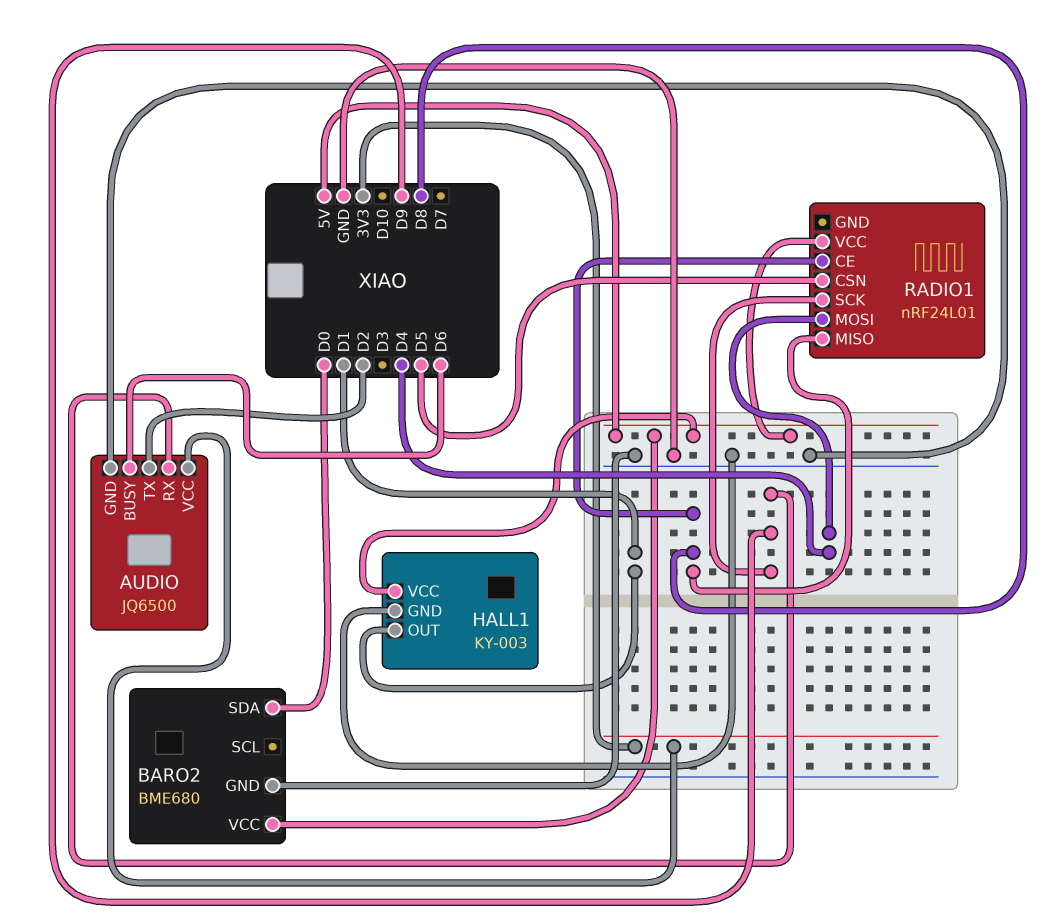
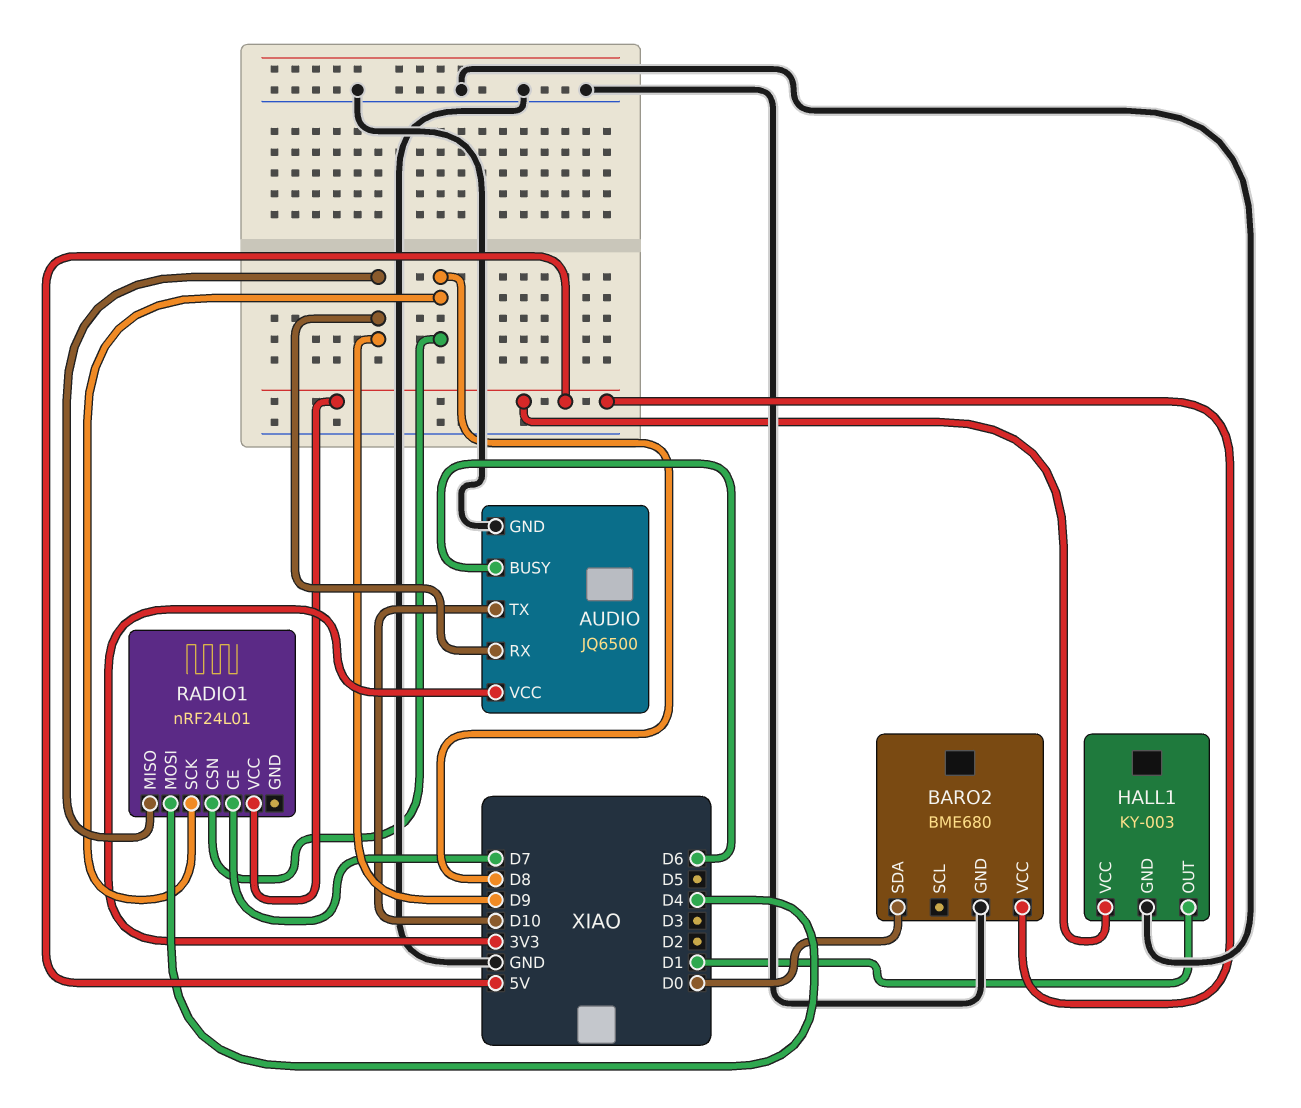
AUDIO pin TX: D2 -> D10
RADIO1 pin CE: D8 -> D7
RADIO1 pin CSN: D5 -> D8
RADIO1 pin MISO: D8 -> D9
RADIO1 pin SCK: D9 -> D8

